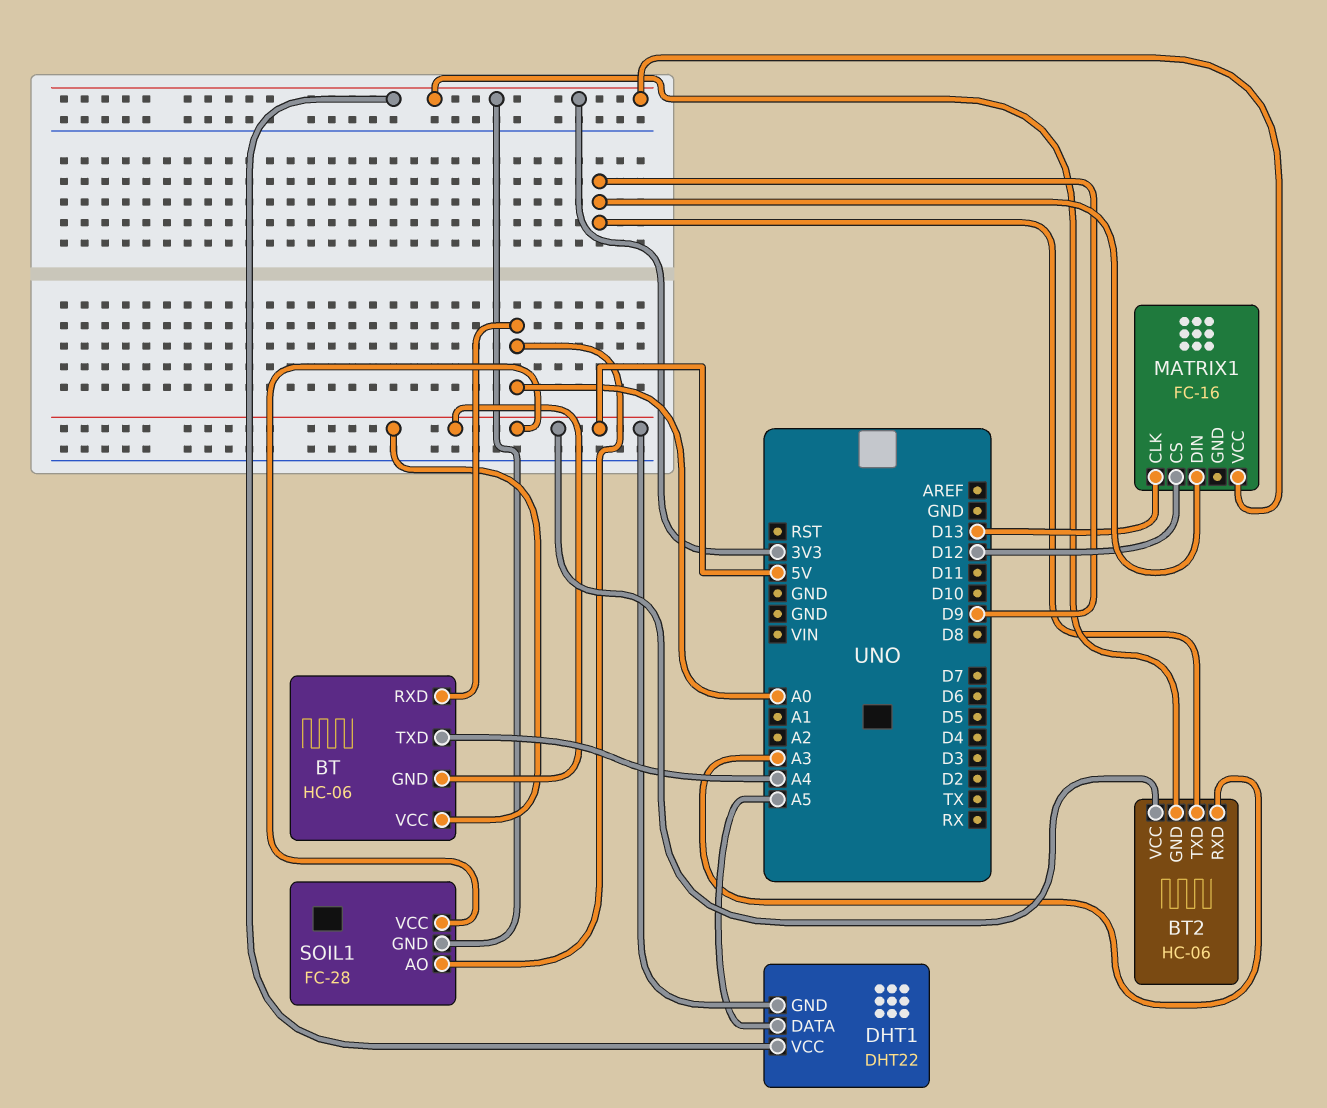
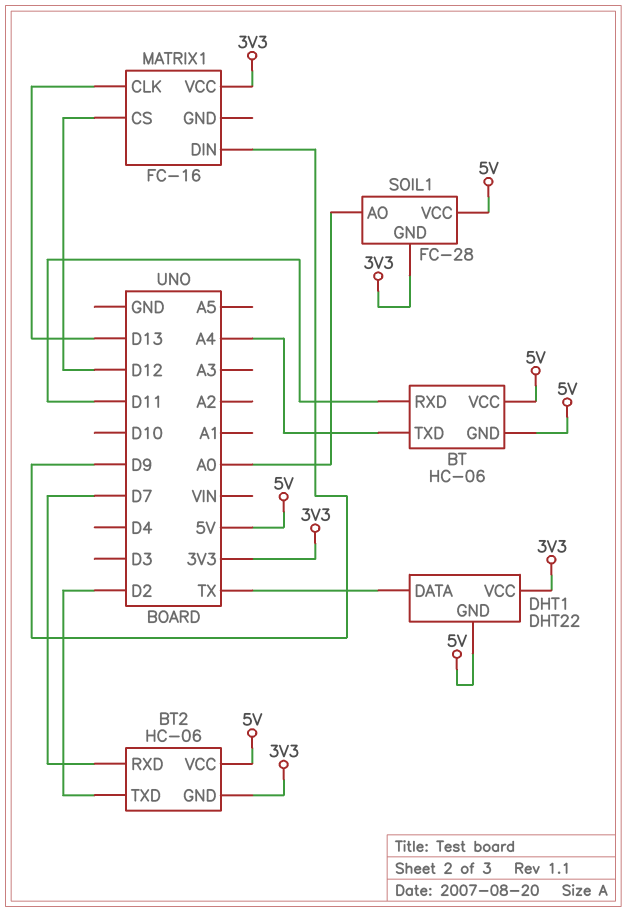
BT pin RXD: A0 -> D11
BT2 pin RXD: A3 -> D7
BT2 pin TXD: D9 -> D2
DHT1 pin DATA: A5 -> TX

